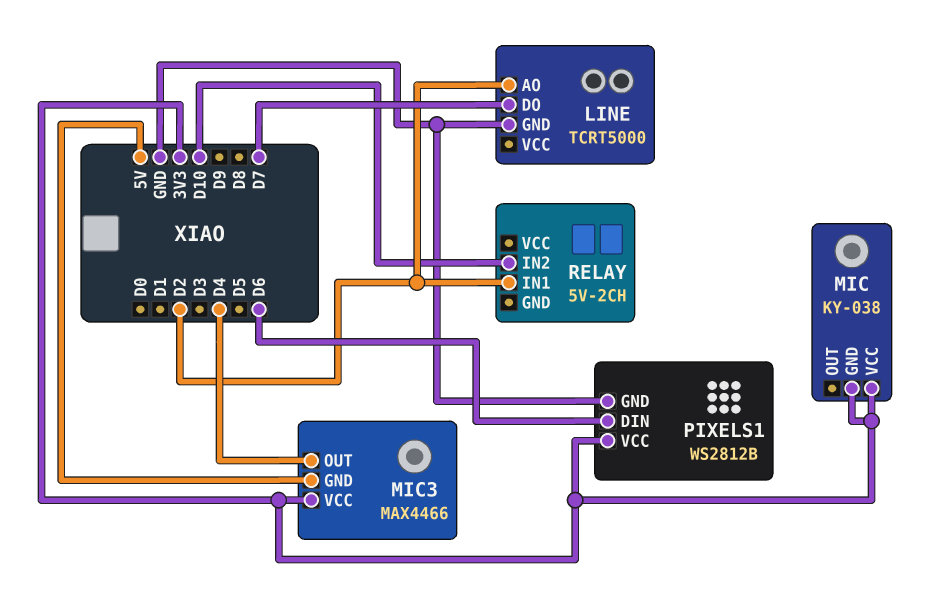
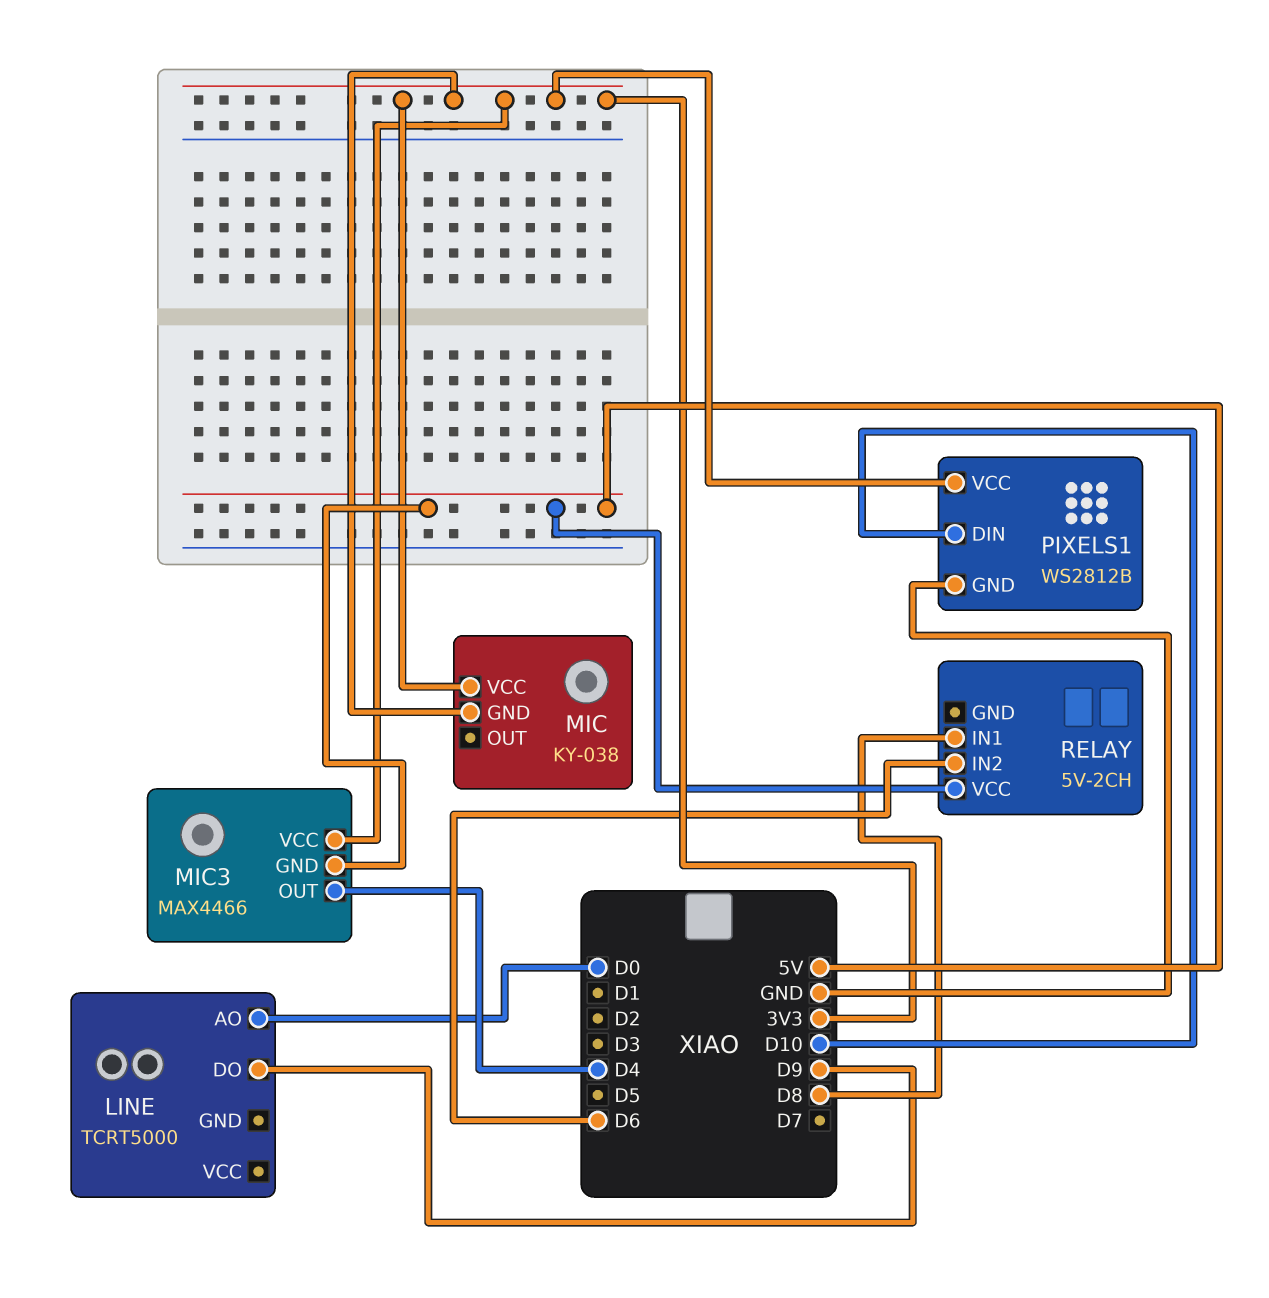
LINE pin AO: D2 -> D0
LINE pin DO: D7 -> D9
LINE pin GND: GND -> none
PIXELS1 pin DIN: D6 -> D10
RELAY pin IN1: D2 -> D8
RELAY pin IN2: D10 -> D6
RELAY pin VCC: none -> 5V

